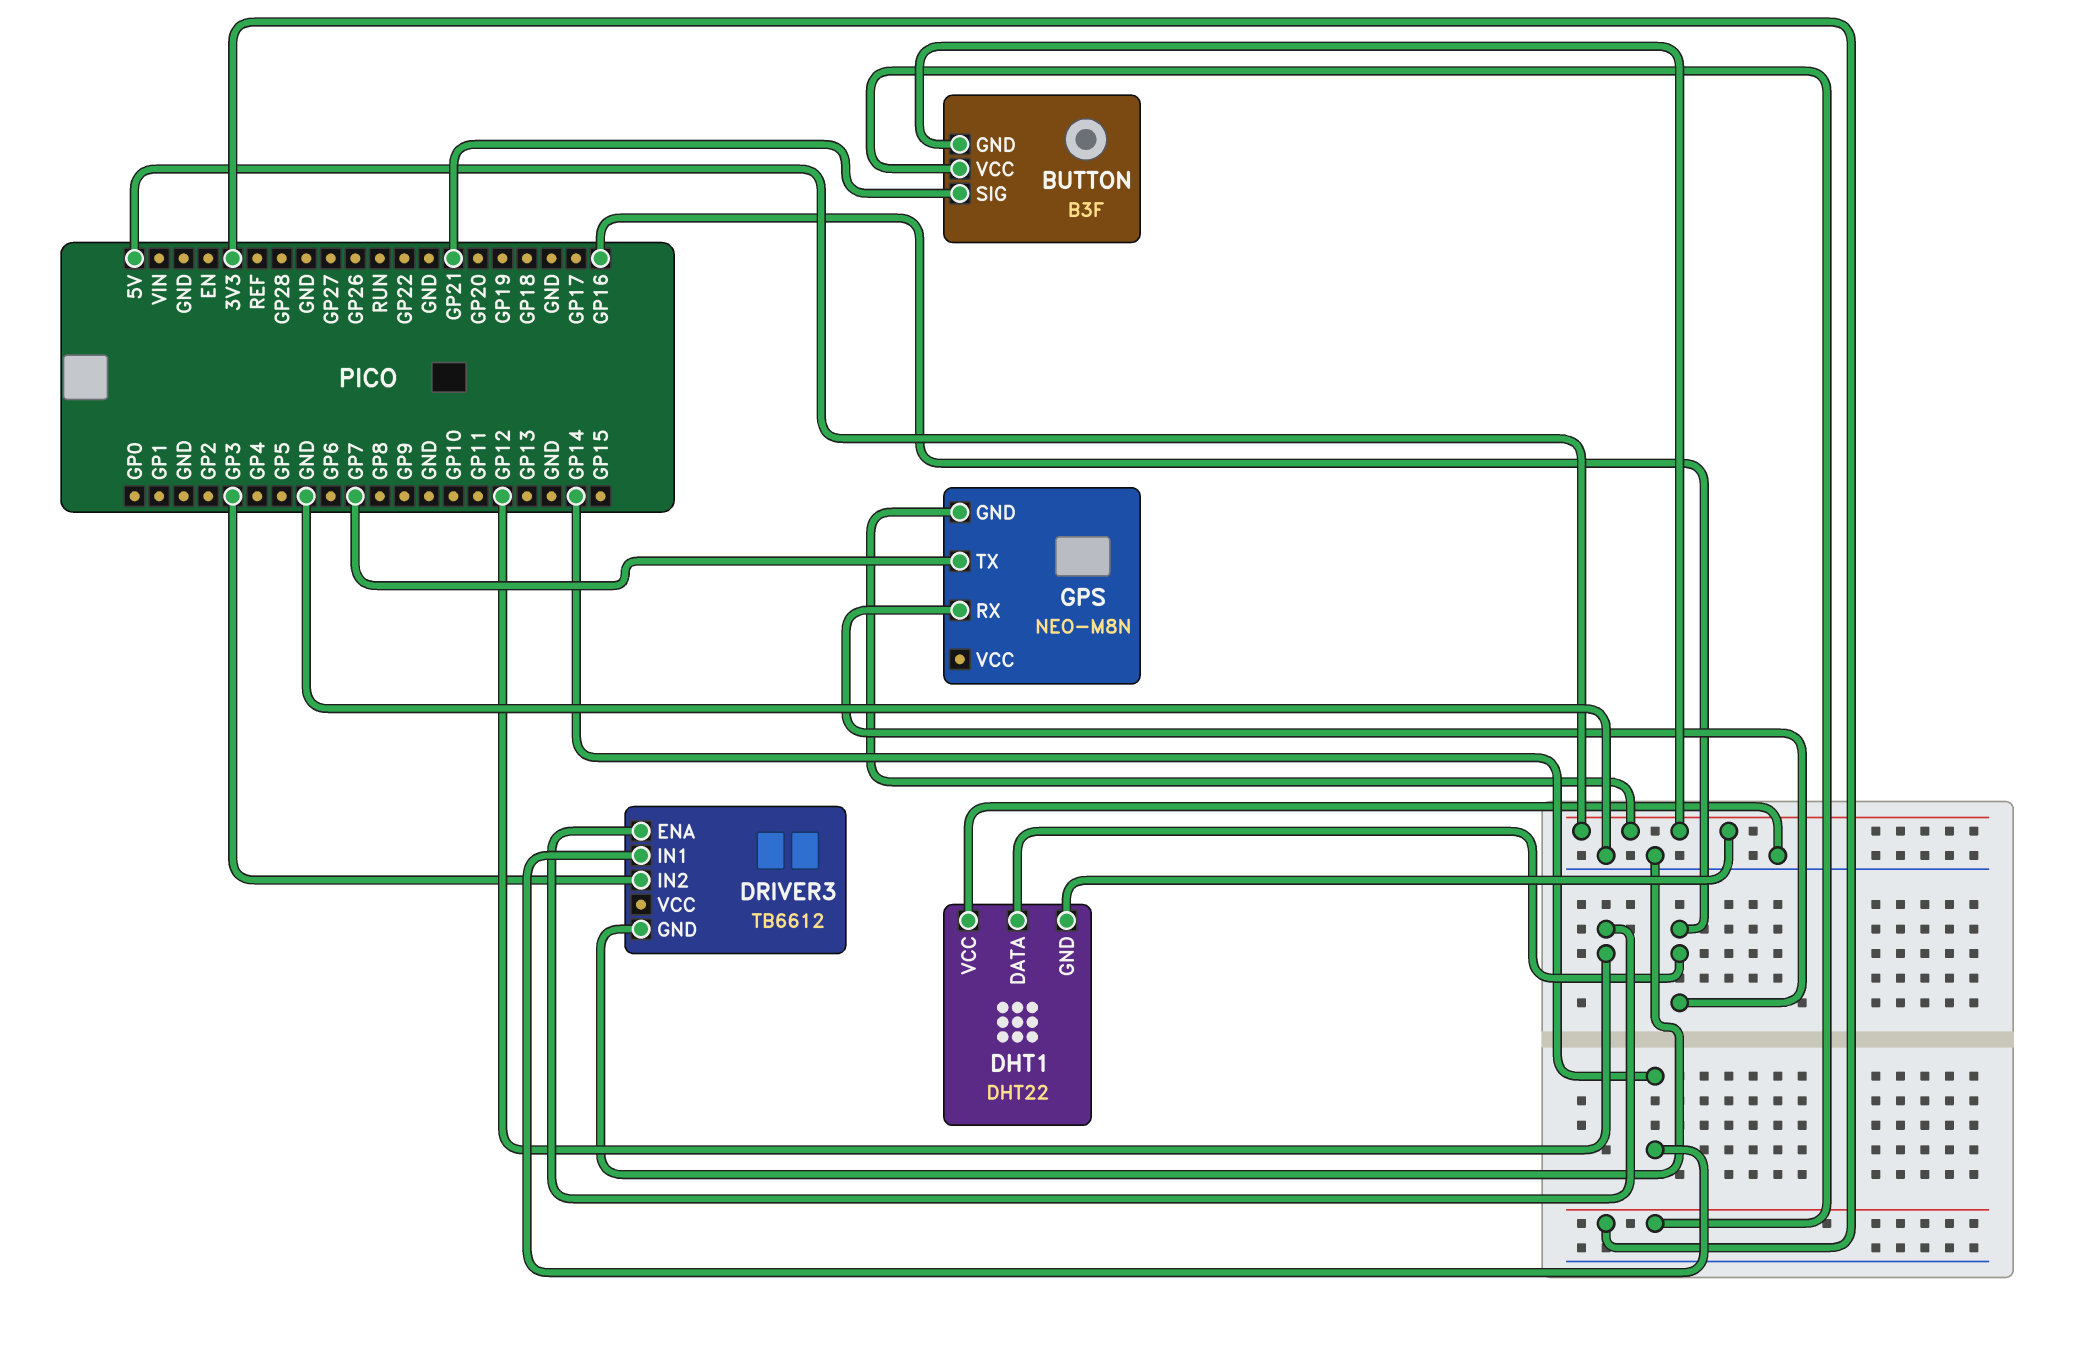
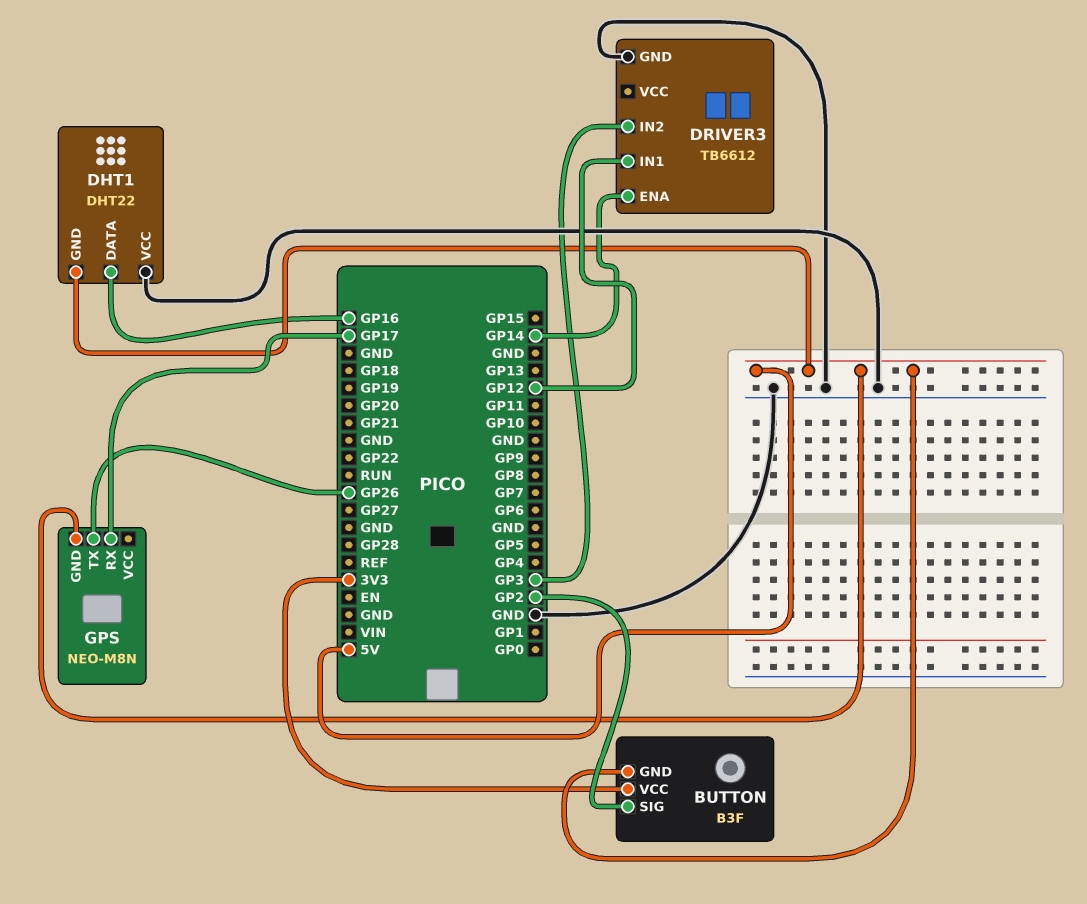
BUTTON pin SIG: GP21 -> GP2
DRIVER3 pin ENA: GP12 -> GP14
DRIVER3 pin IN1: GP14 -> GP12
GPS pin RX: GP16 -> GP17
GPS pin TX: GP7 -> GP26

